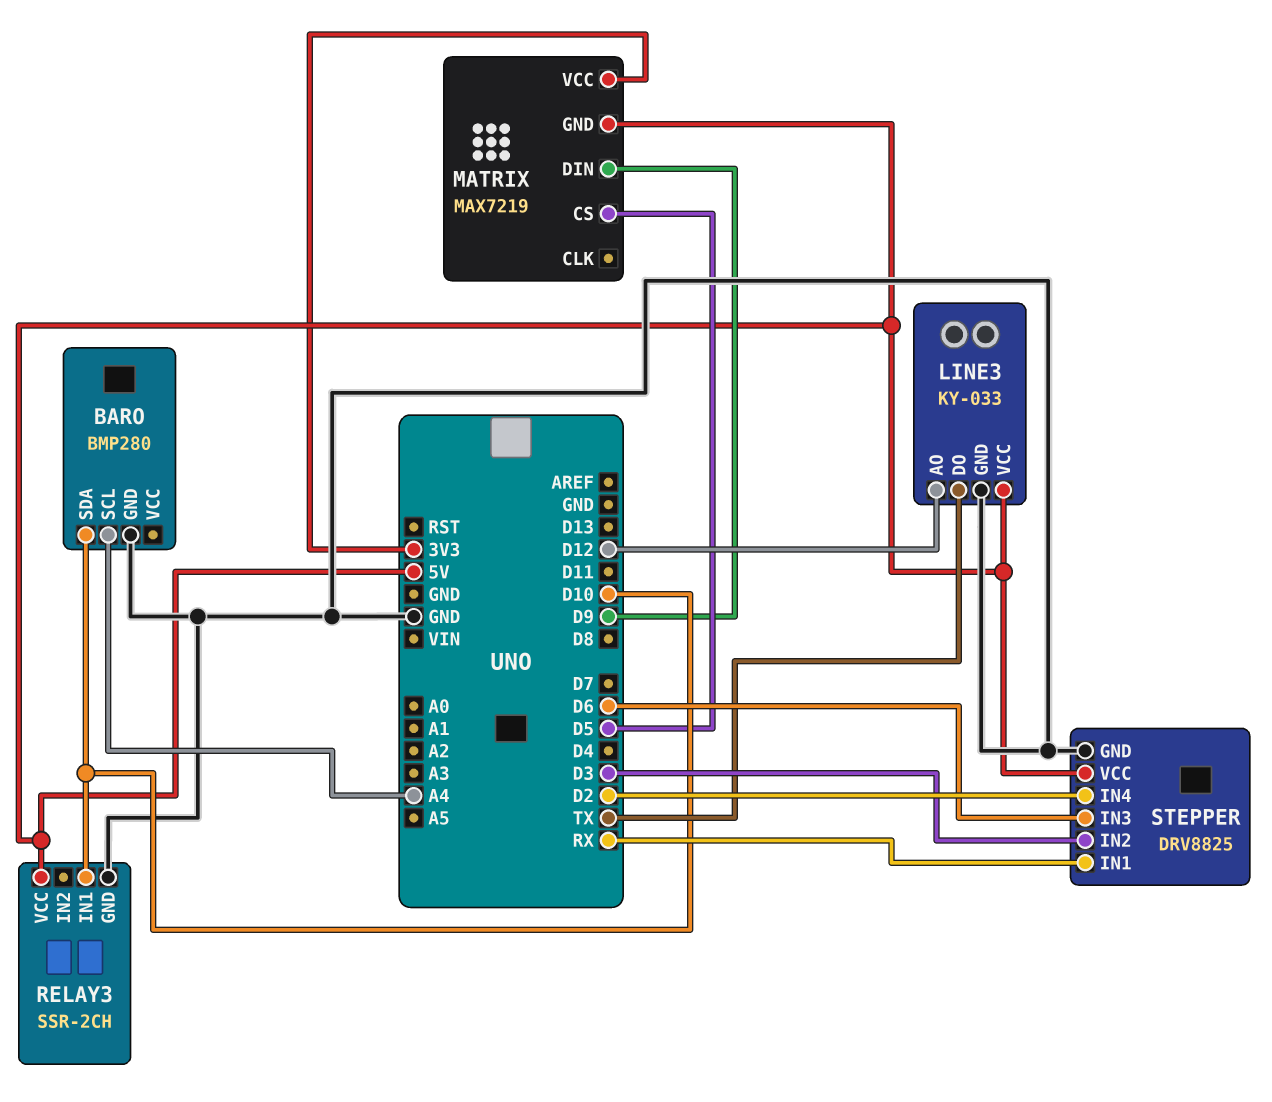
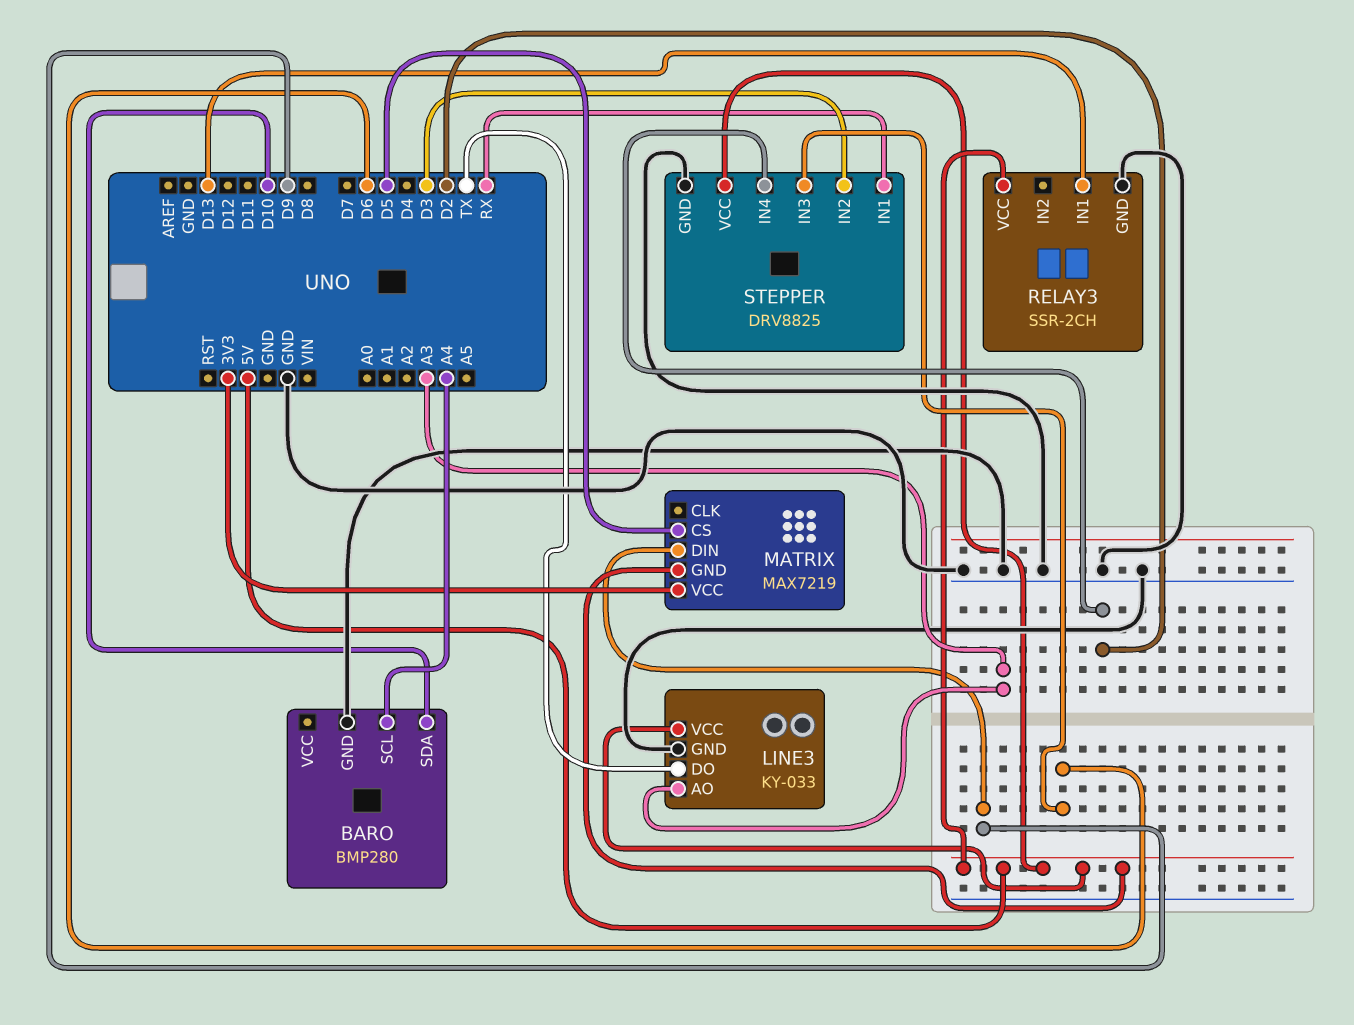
LINE3 pin AO: D12 -> A3
RELAY3 pin IN1: D10 -> D13

